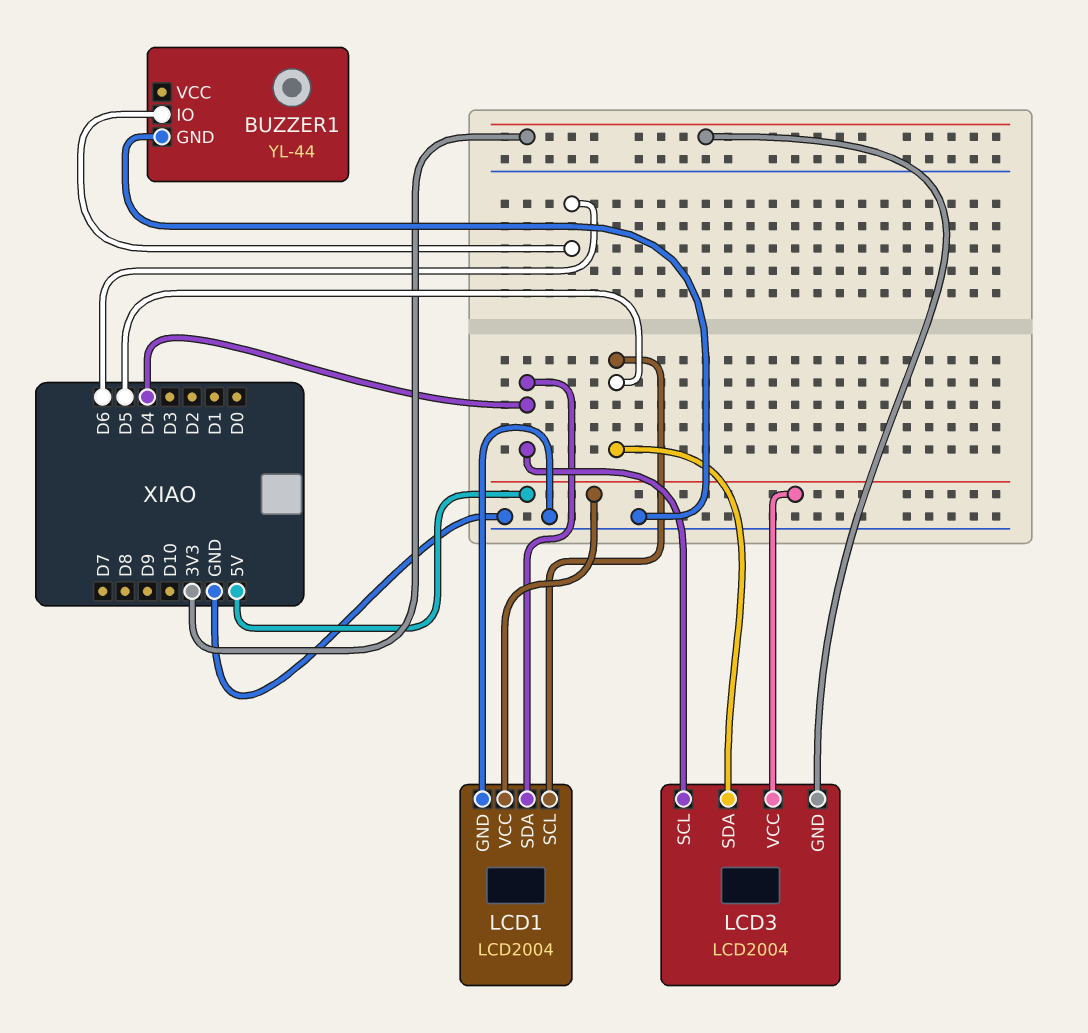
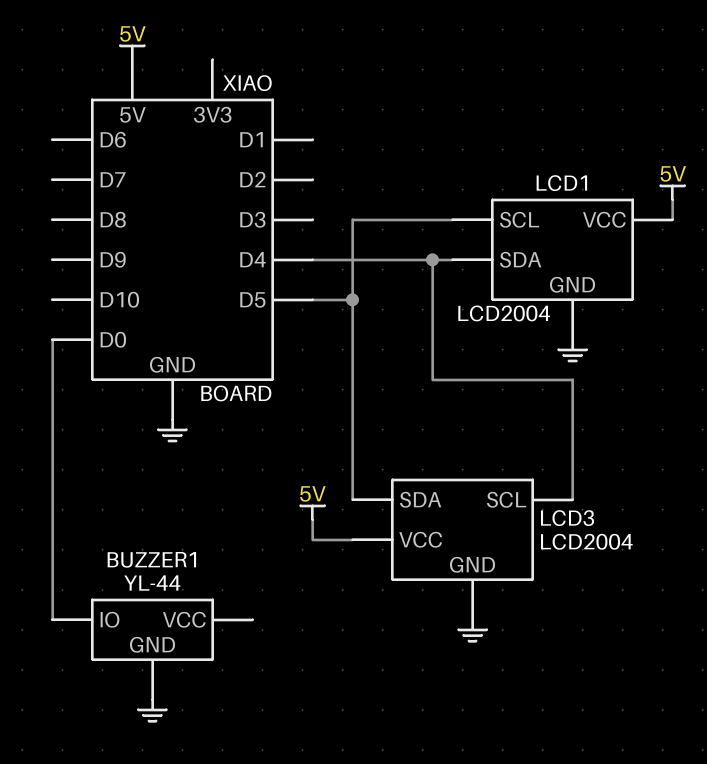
BUZZER1 pin IO: D6 -> D0
LCD3 pin GND: 3V3 -> GND

